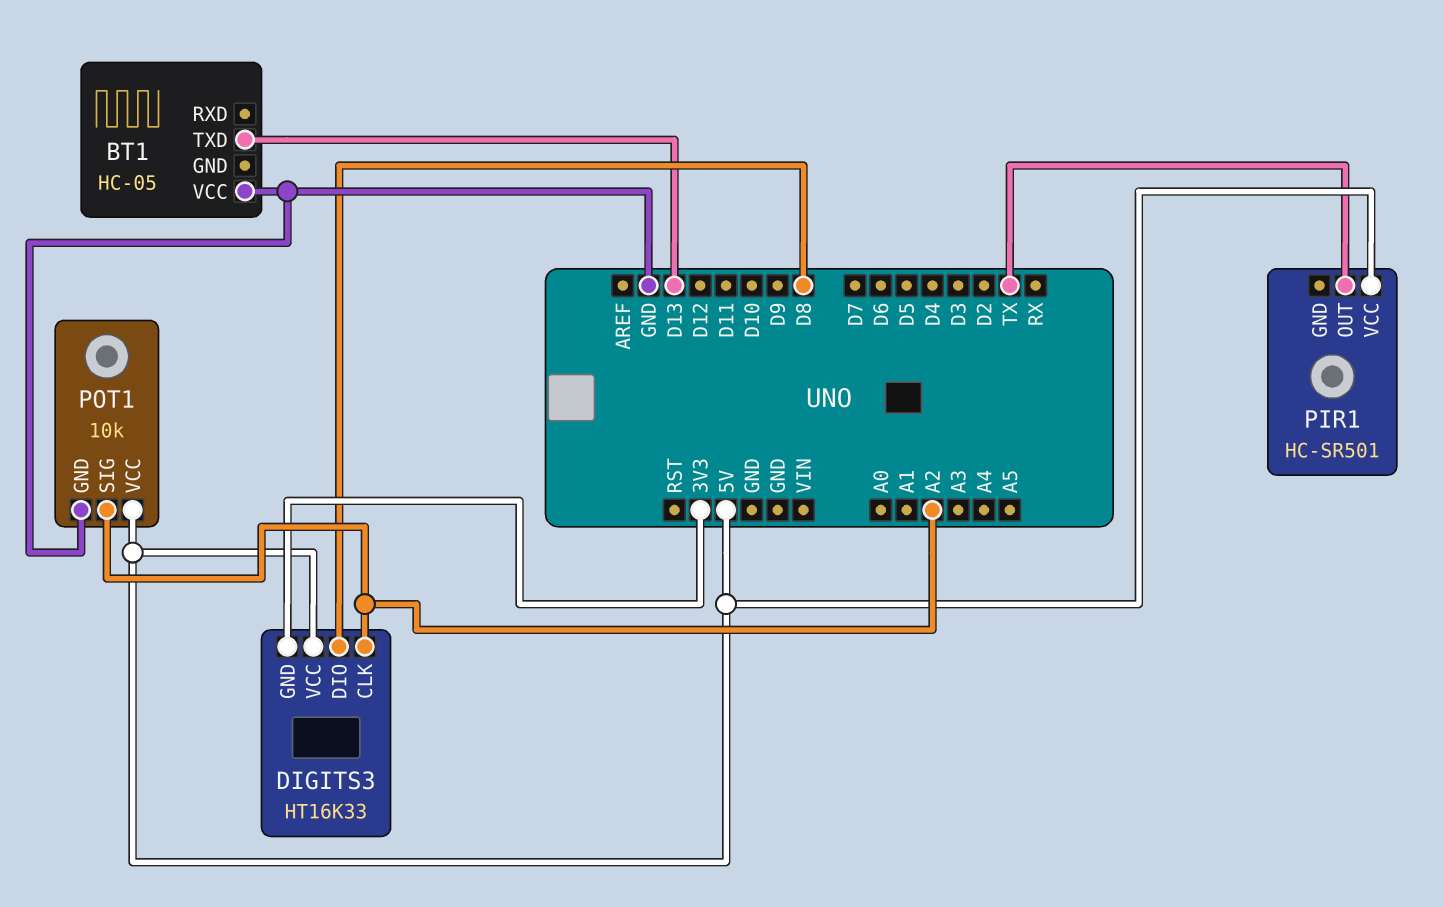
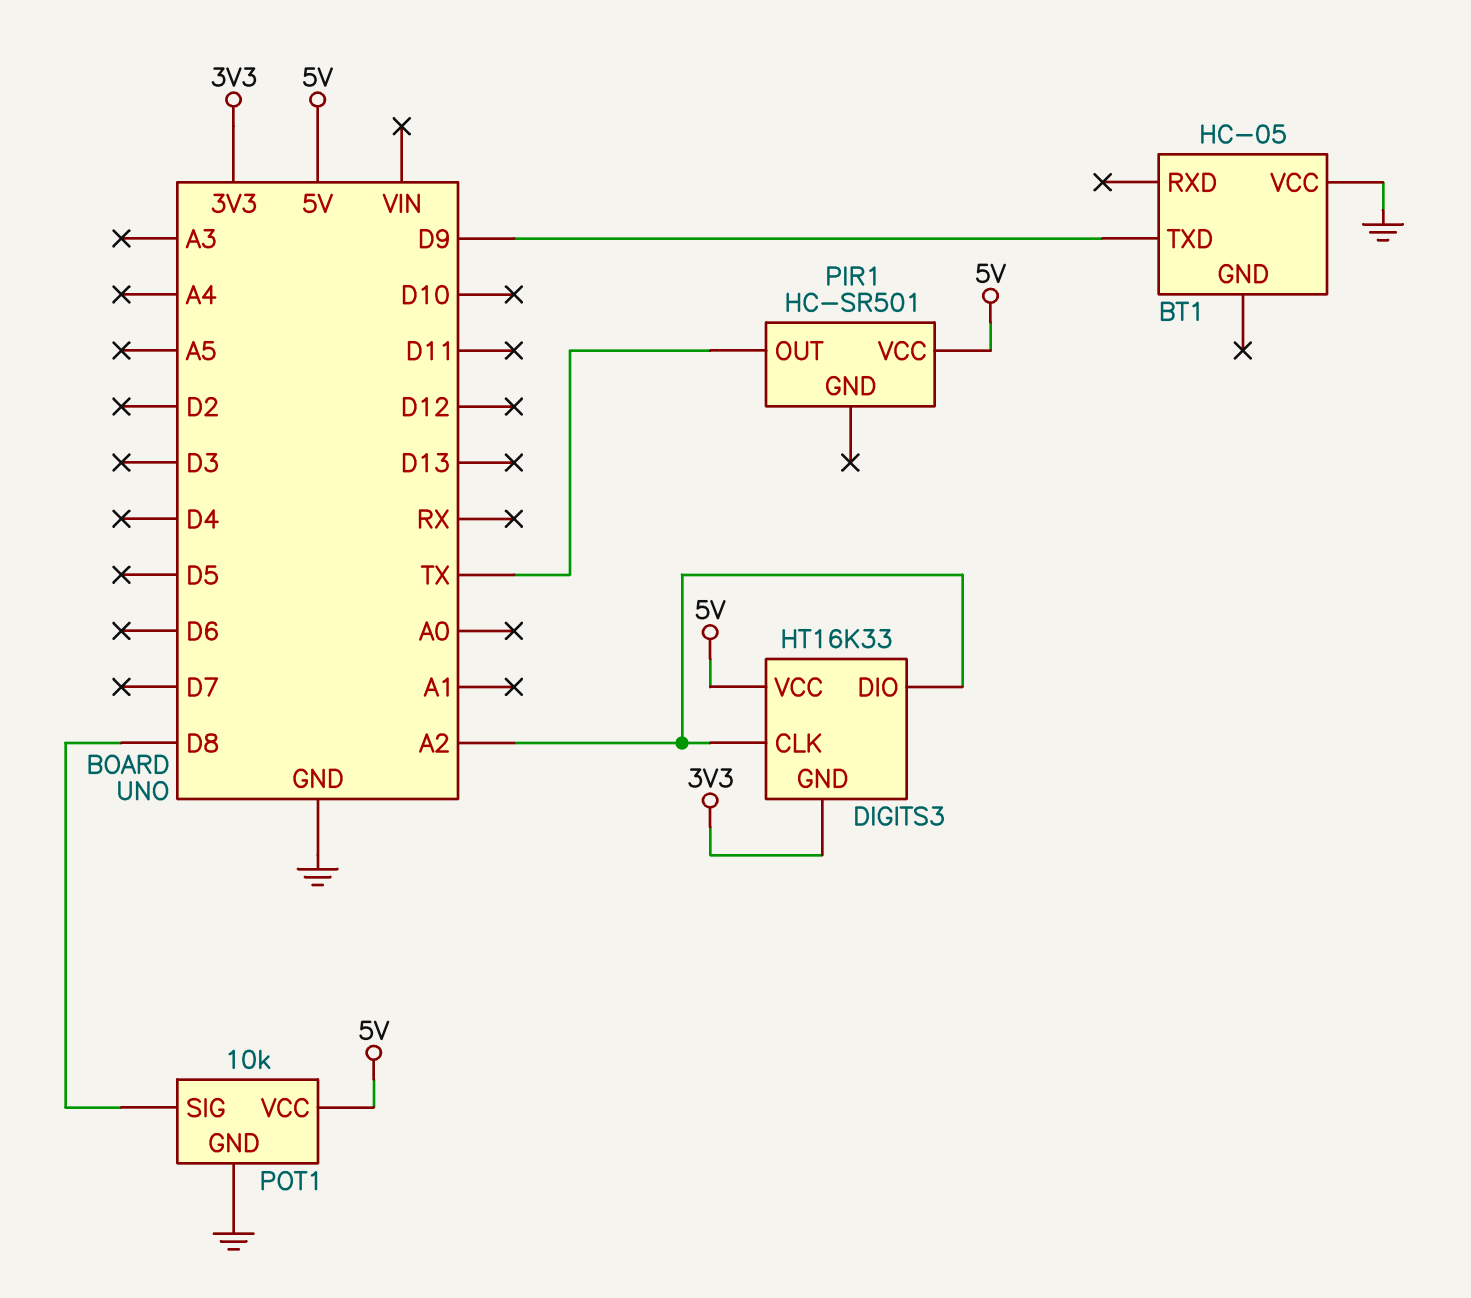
BT1 pin TXD: D13 -> D9
DIGITS3 pin DIO: D8 -> A2
POT1 pin SIG: A2 -> D8

